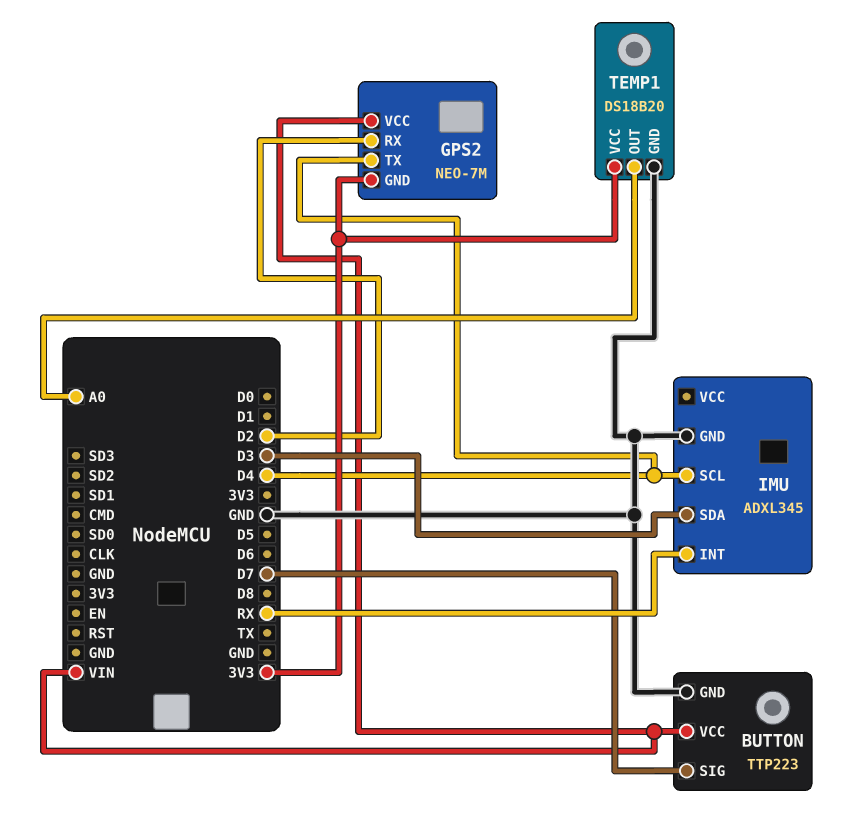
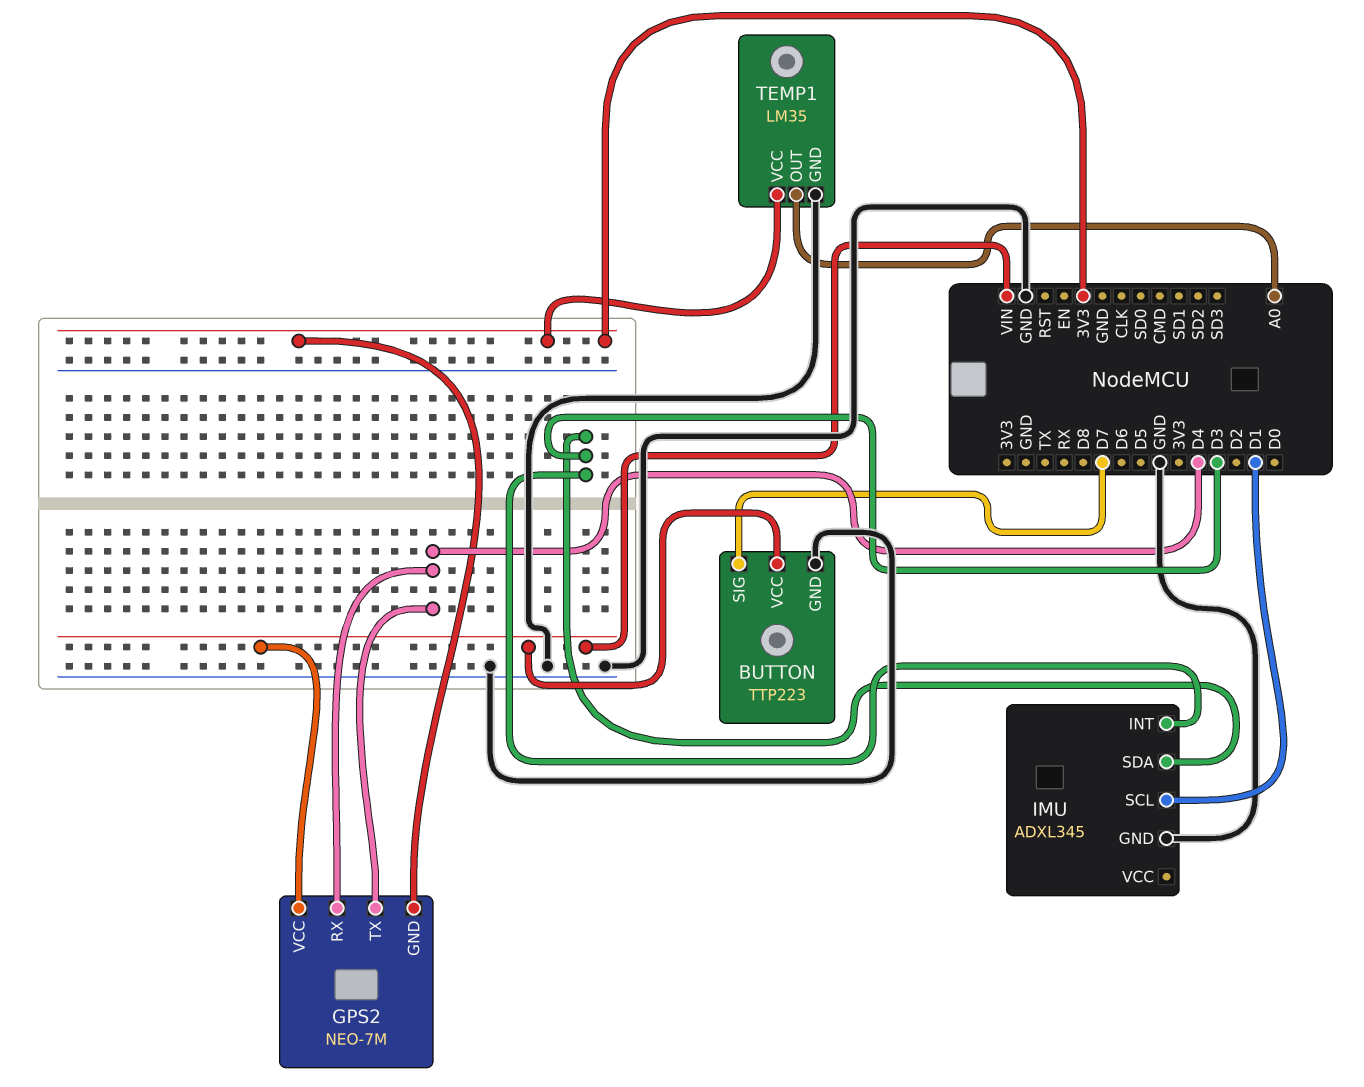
GPS2 pin RX: D2 -> D4
IMU pin INT: RX -> D3
IMU pin SCL: D4 -> D1
TEMP1: DS18B20 -> LM35

